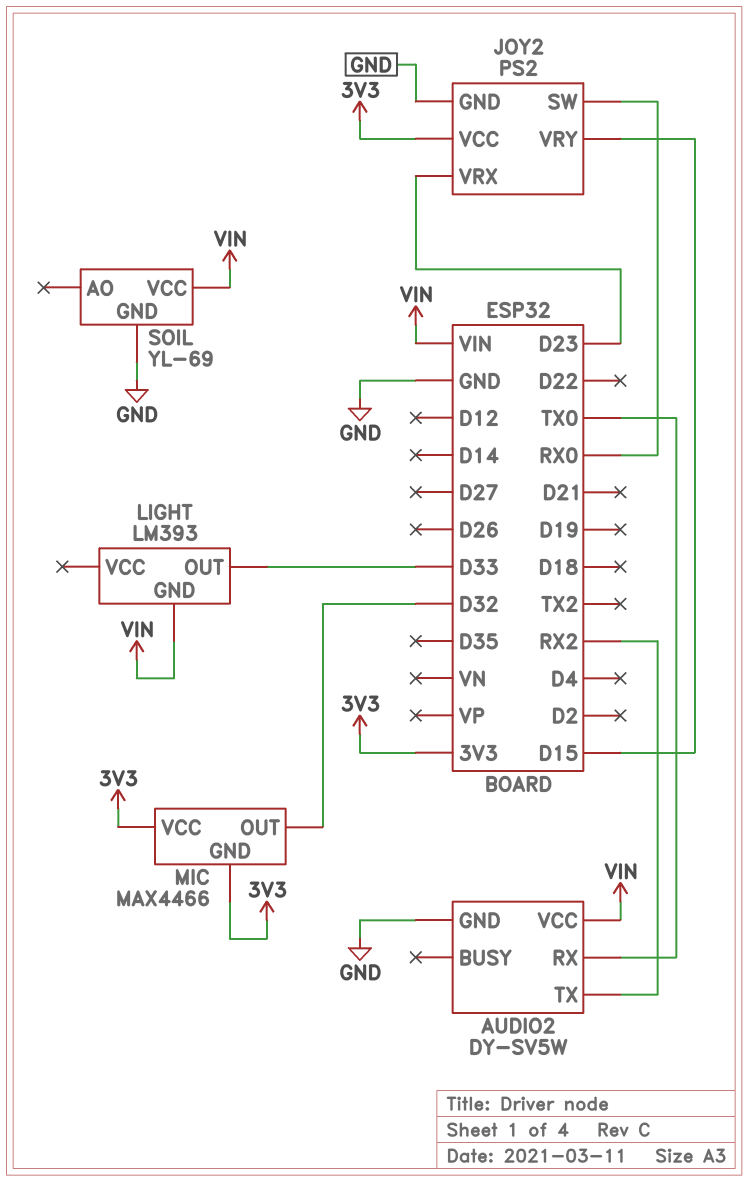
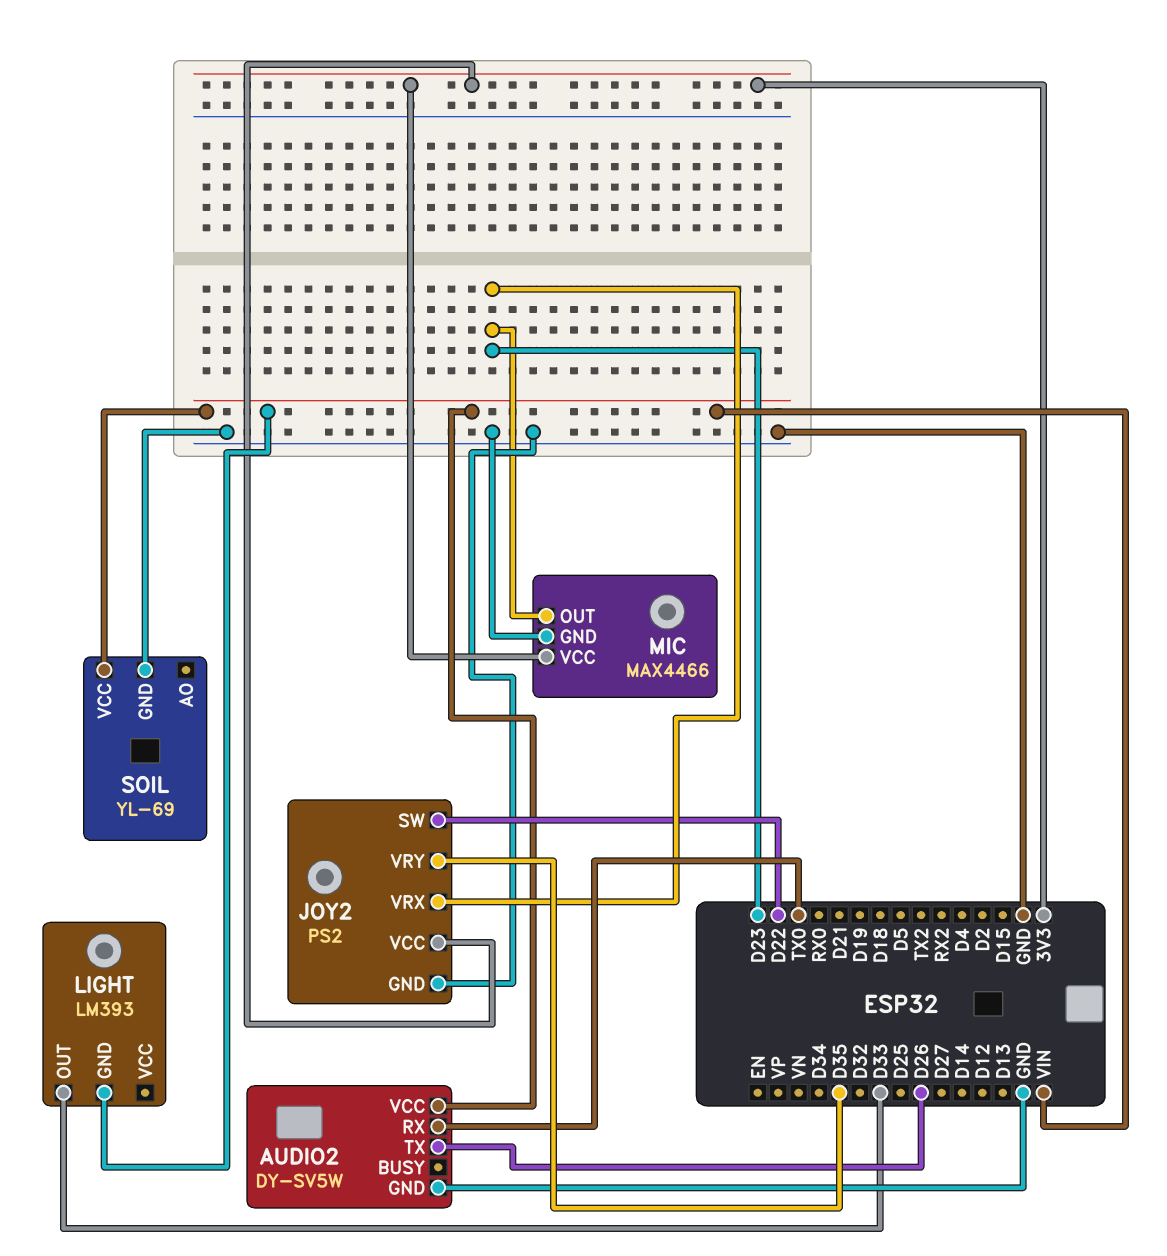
AUDIO2 pin TX: RX2 -> D26
JOY2 pin SW: RX0 -> D22
JOY2 pin VRY: D15 -> D35
MIC pin GND: 3V3 -> GND
MIC pin OUT: D32 -> D23

